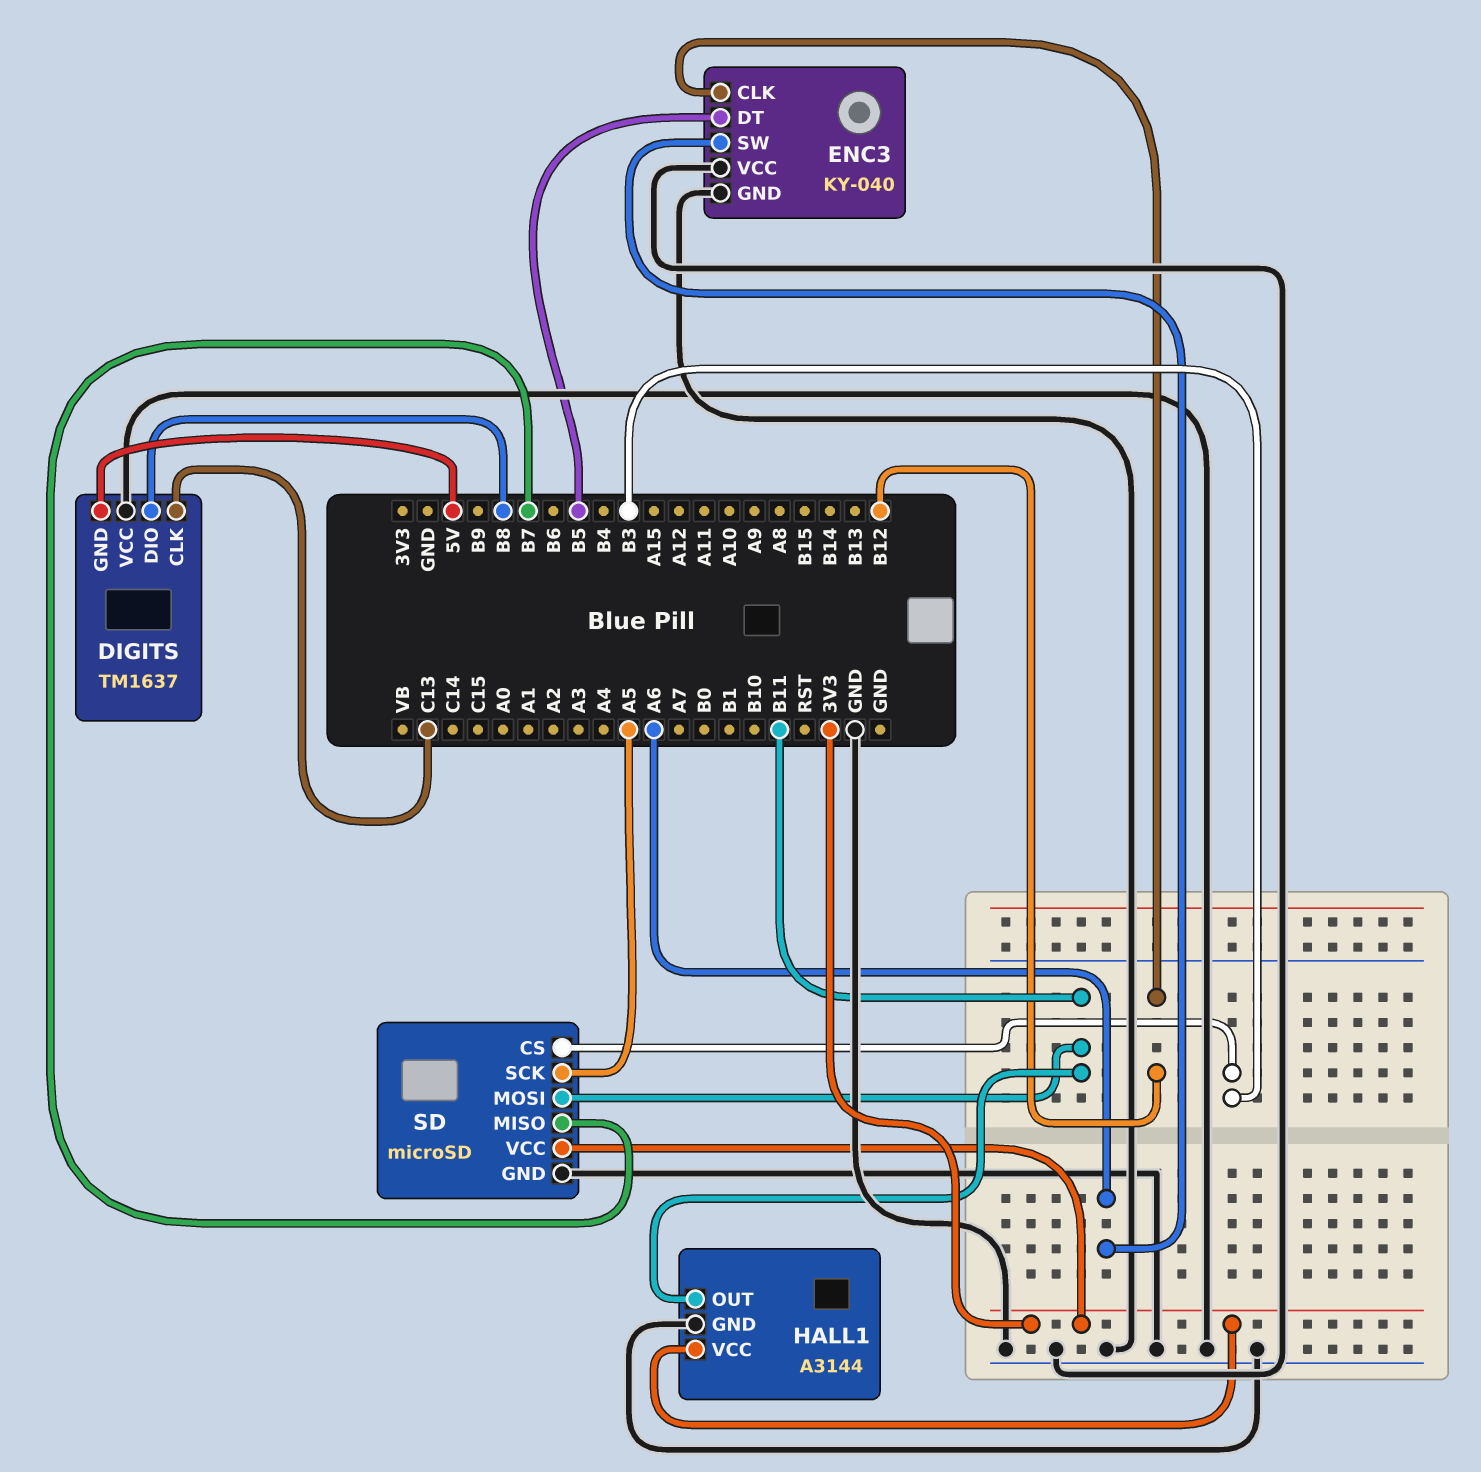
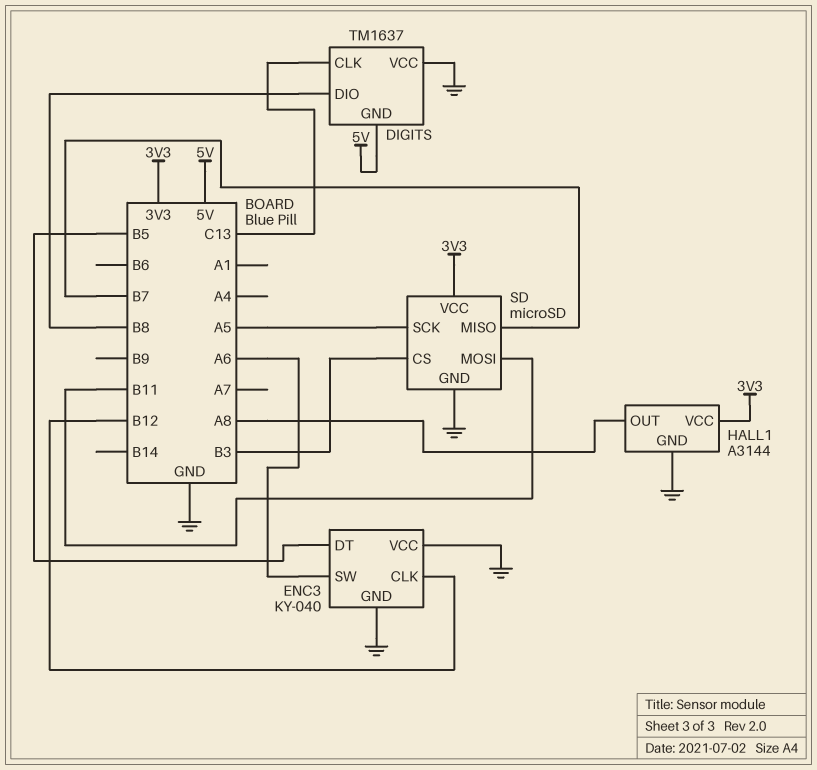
HALL1 pin OUT: B11 -> A8

